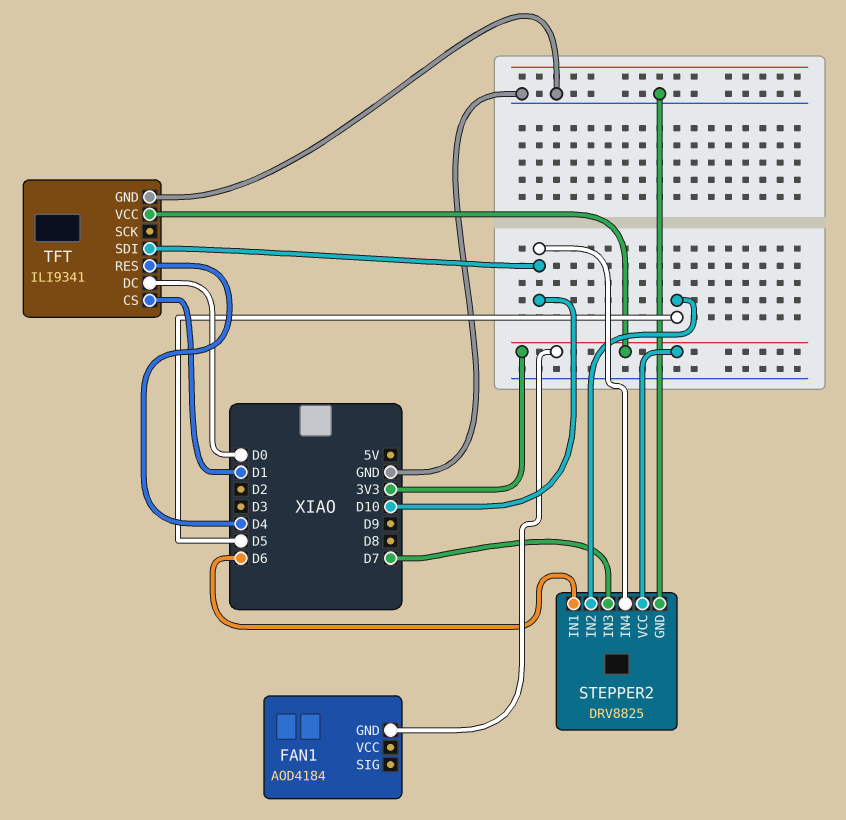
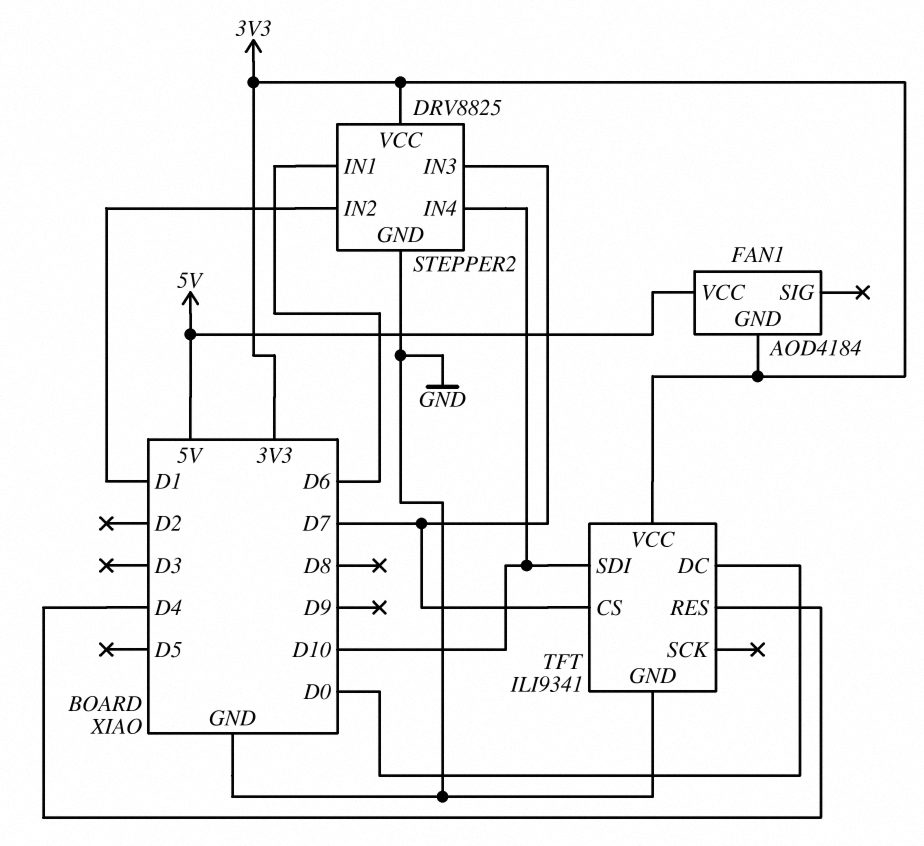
FAN1 pin VCC: none -> 5V
STEPPER2 pin IN2: D5 -> D1
TFT pin CS: D1 -> D7

